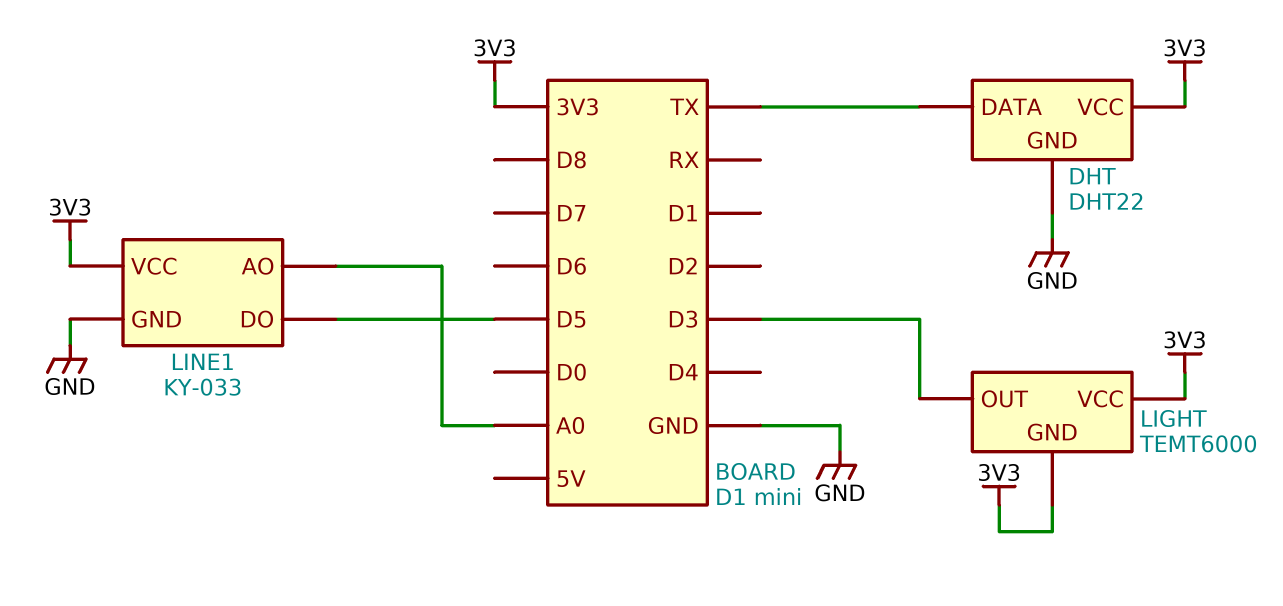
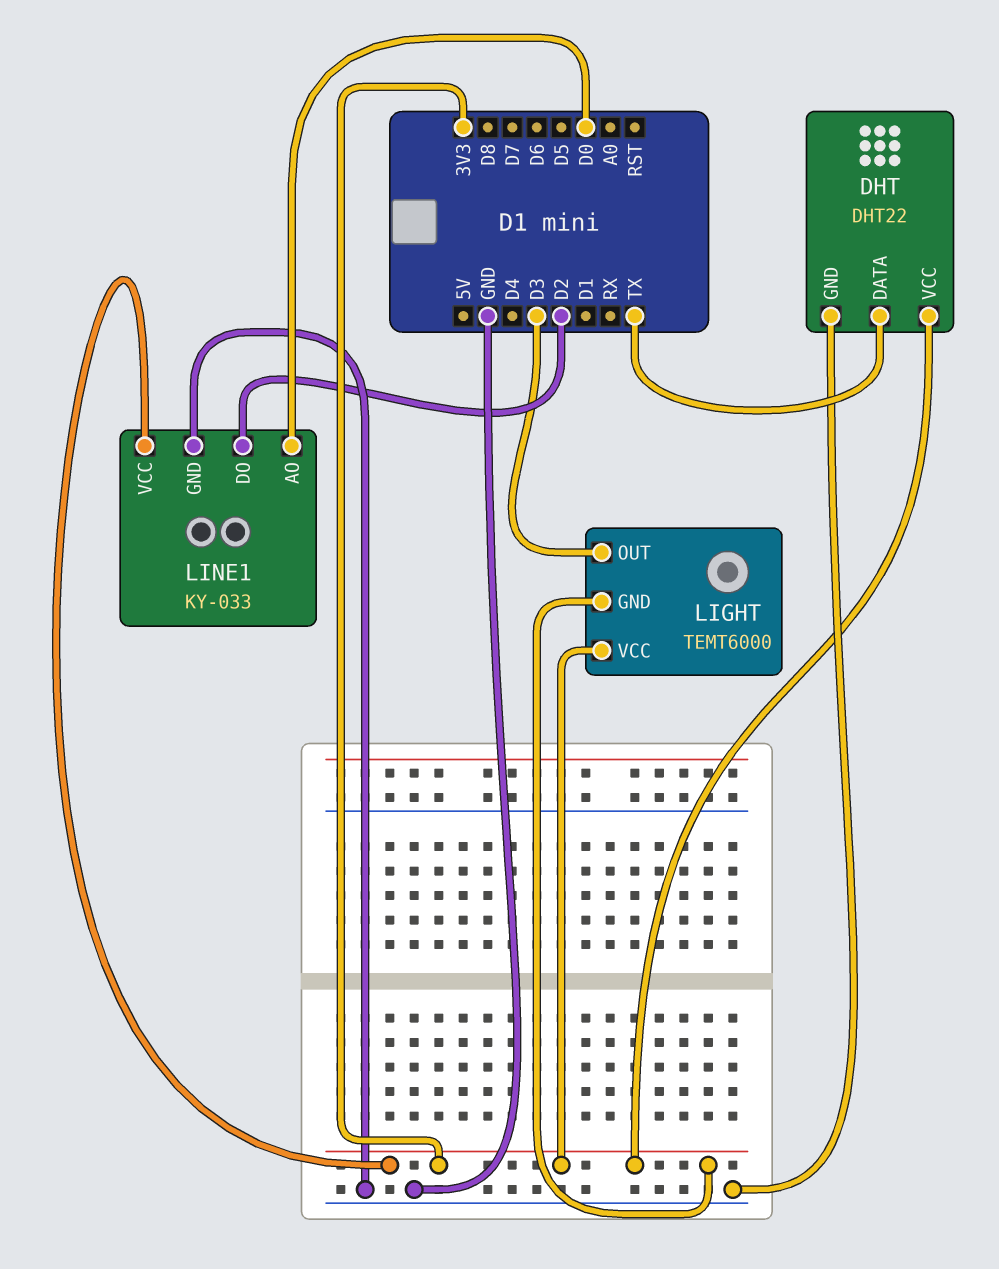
LINE1 pin AO: A0 -> D0
LINE1 pin DO: D5 -> D2

